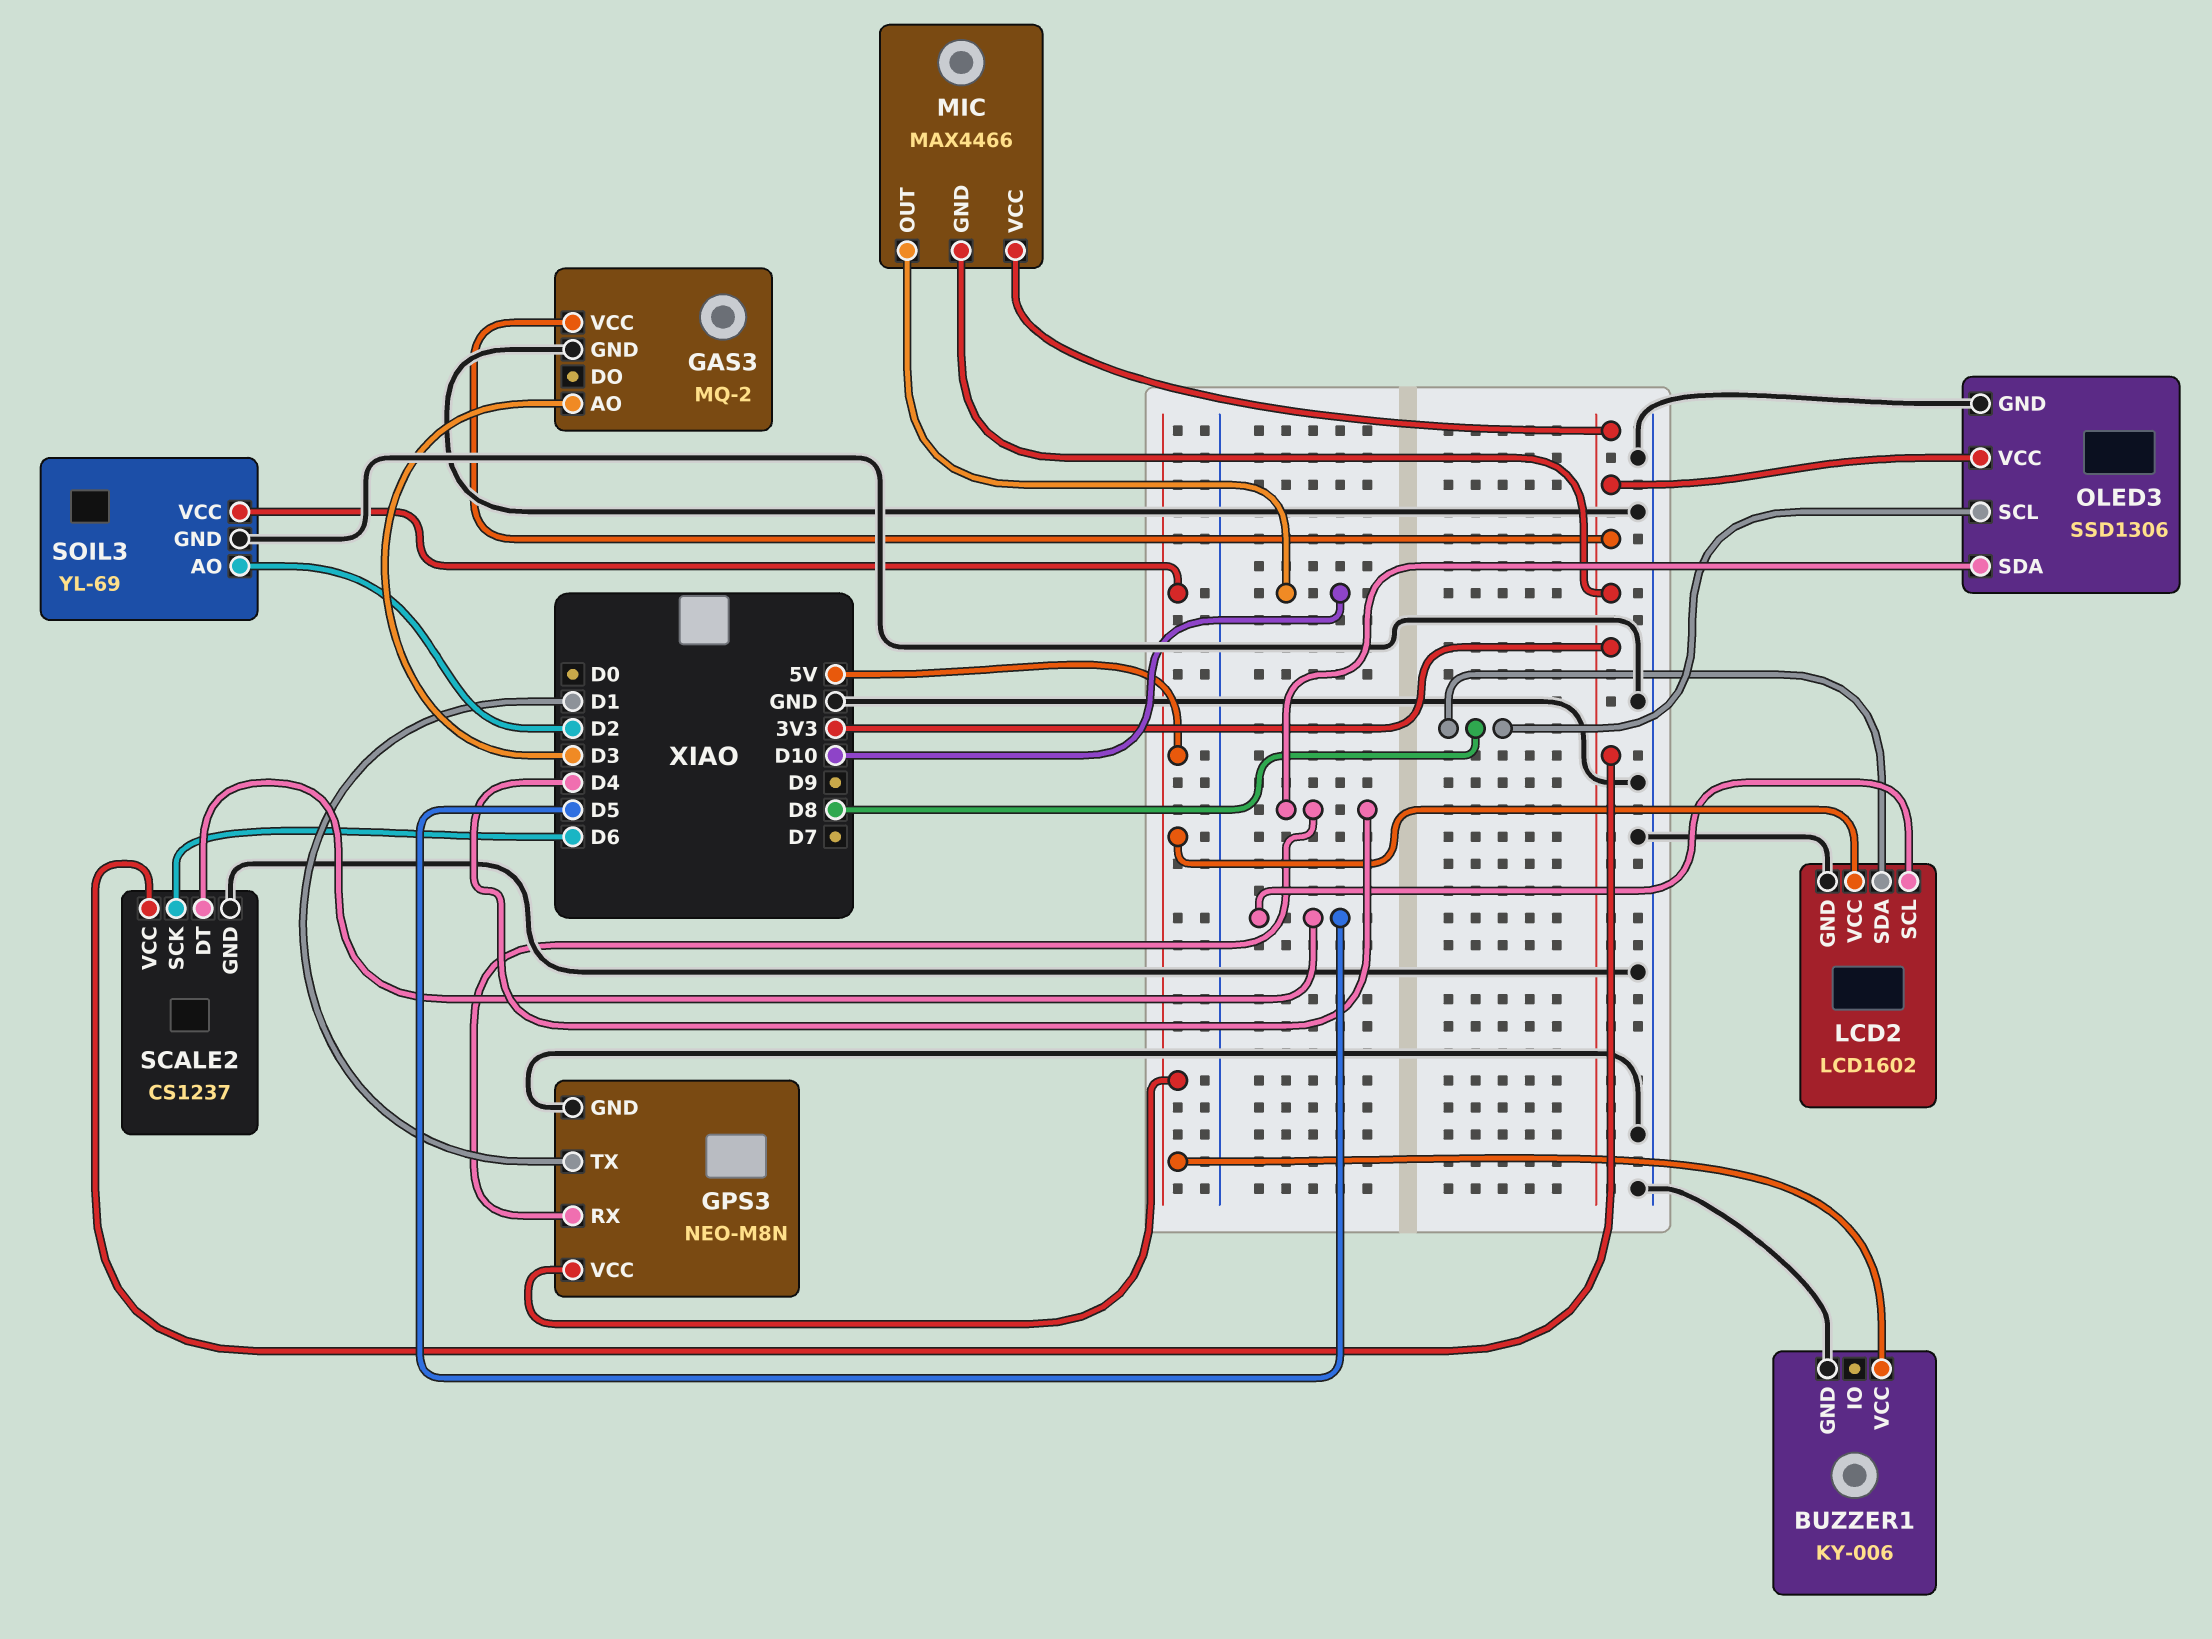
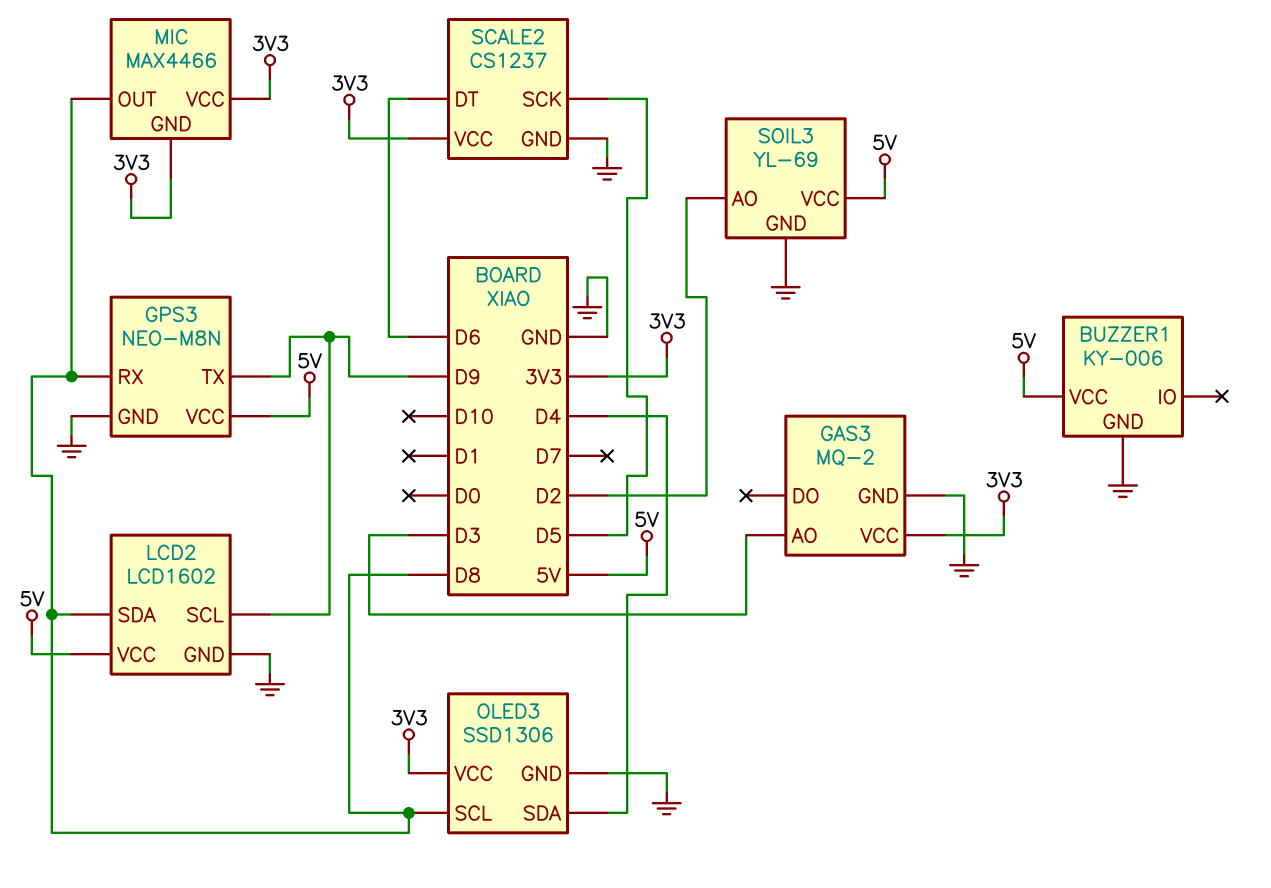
GPS3 pin RX: D4 -> D8
GPS3 pin TX: D1 -> D9
LCD2 pin SCL: D5 -> D9
MIC pin OUT: D10 -> D8
SCALE2 pin DT: D5 -> D6
SCALE2 pin SCK: D6 -> D5

